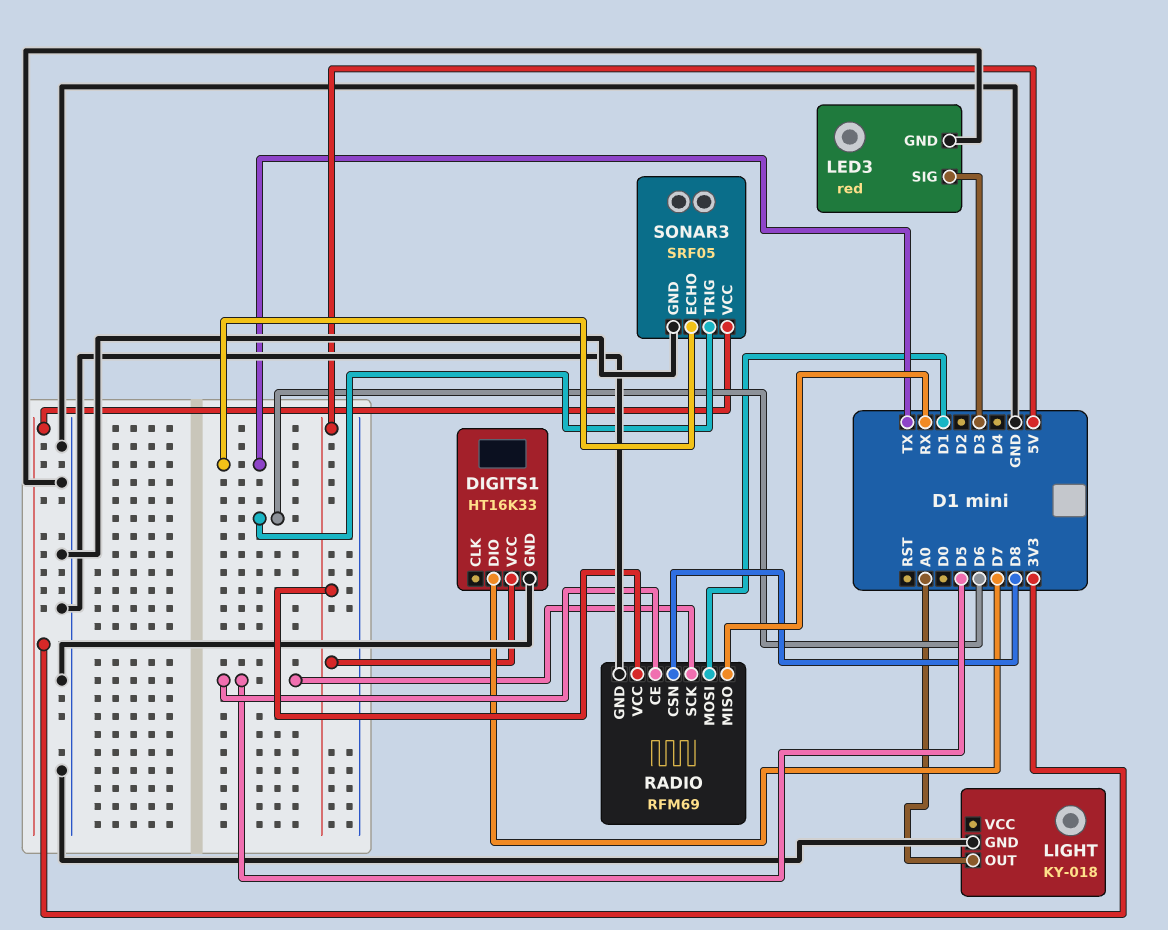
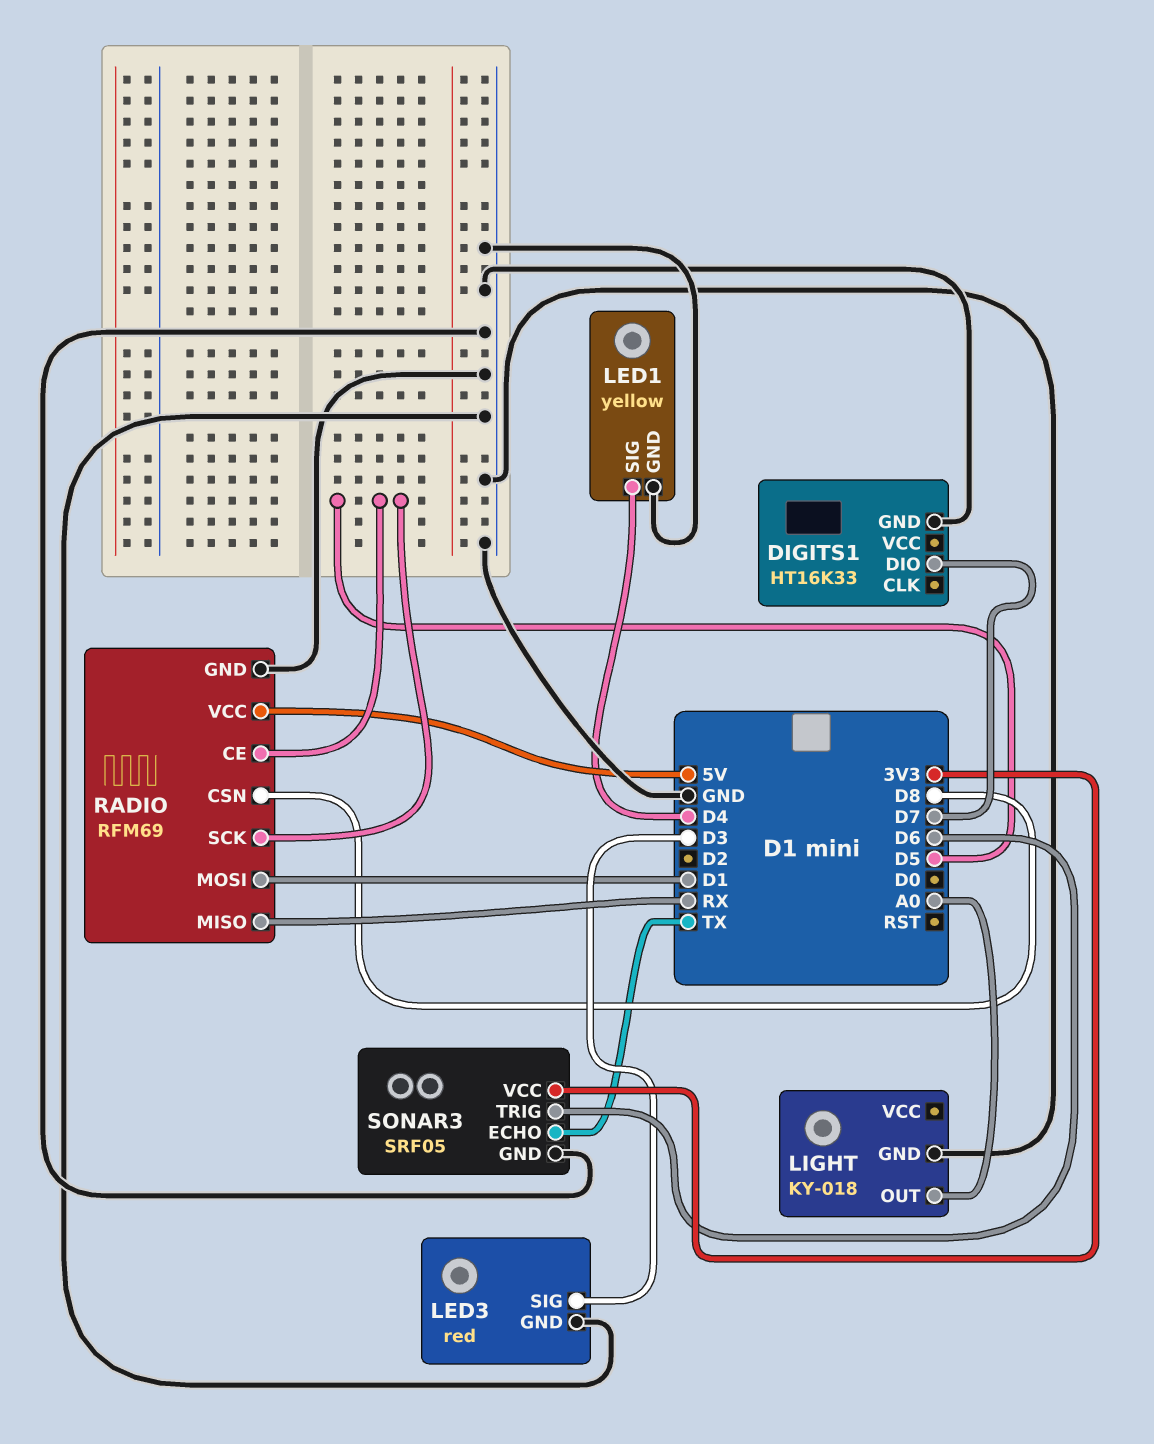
DIGITS1 pin VCC: 5V -> none
LED1: none -> yellow
LED1 pin GND: none -> GND
LED1 pin SIG: none -> D4

